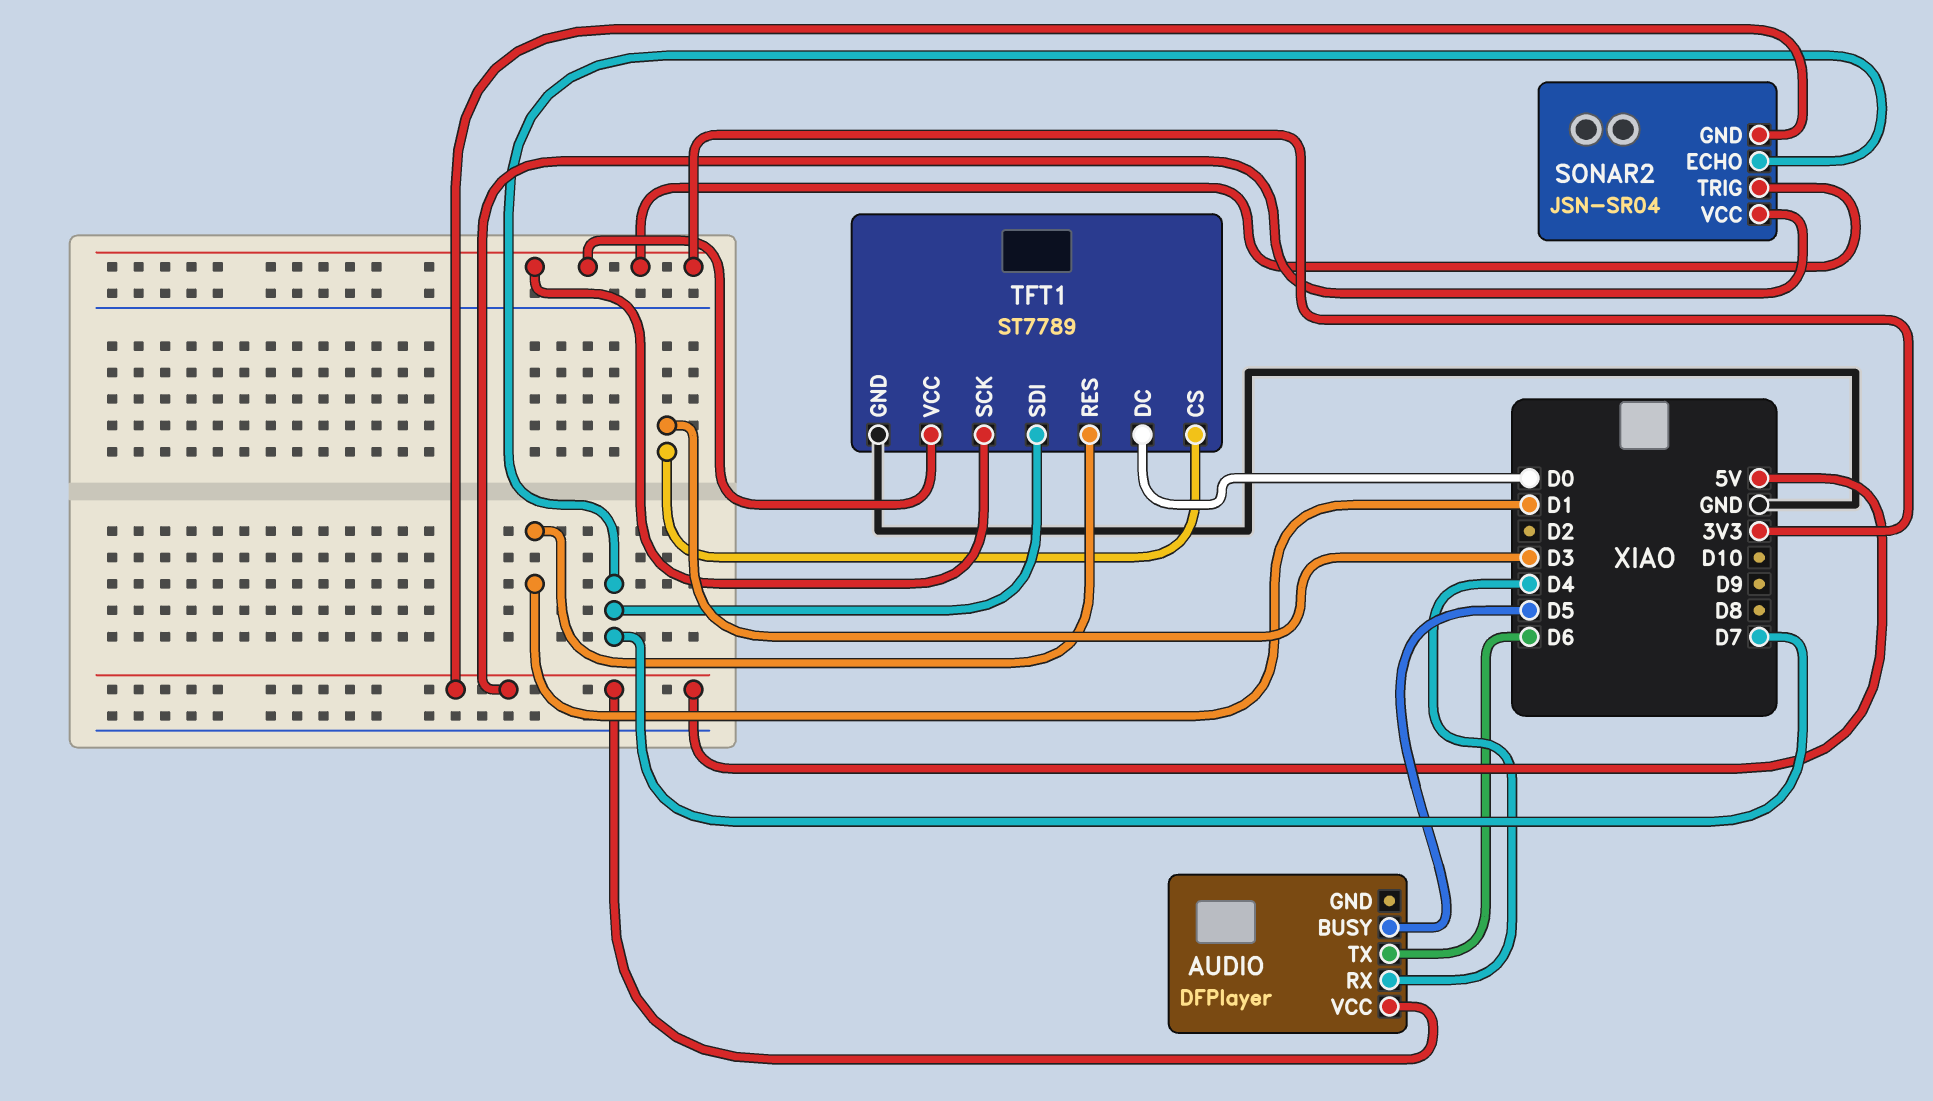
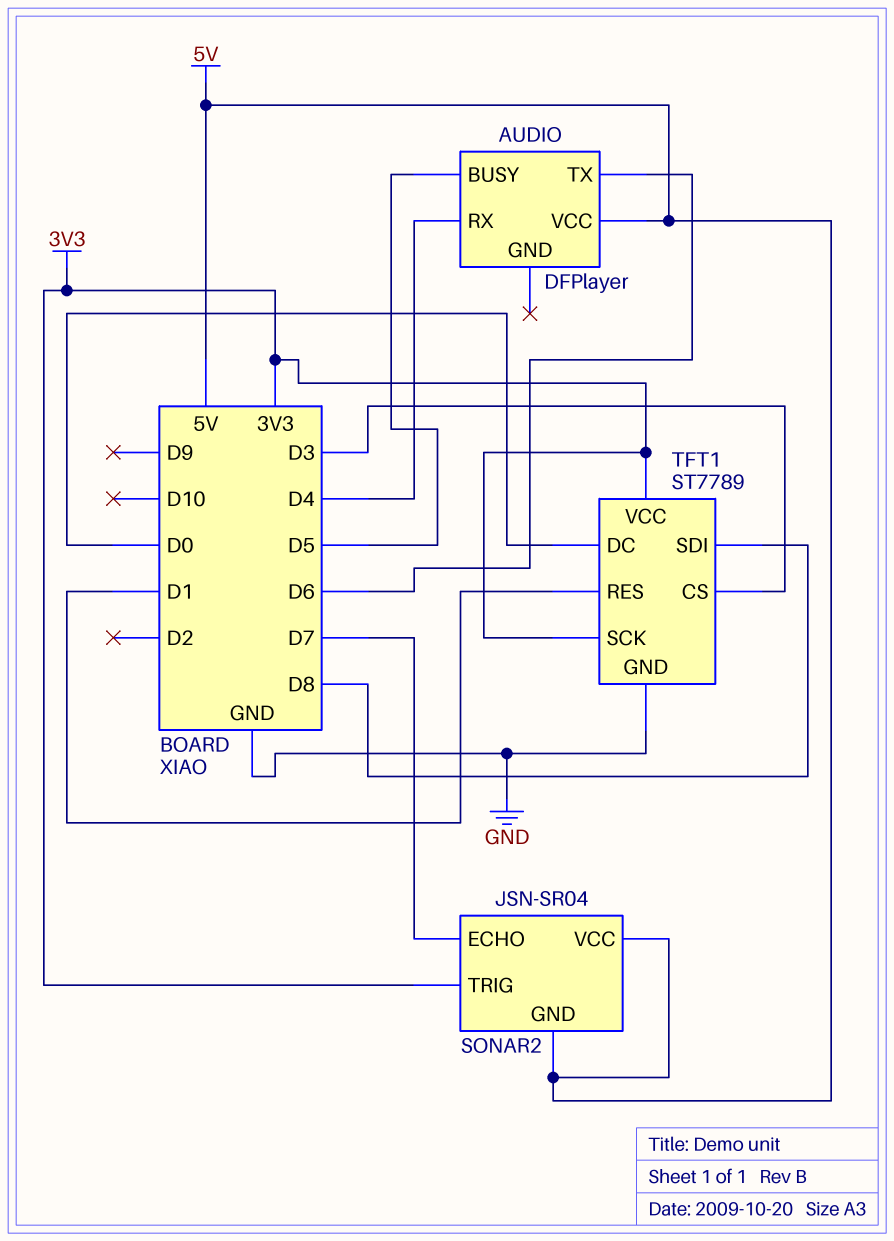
TFT1 pin SDI: D7 -> D8

